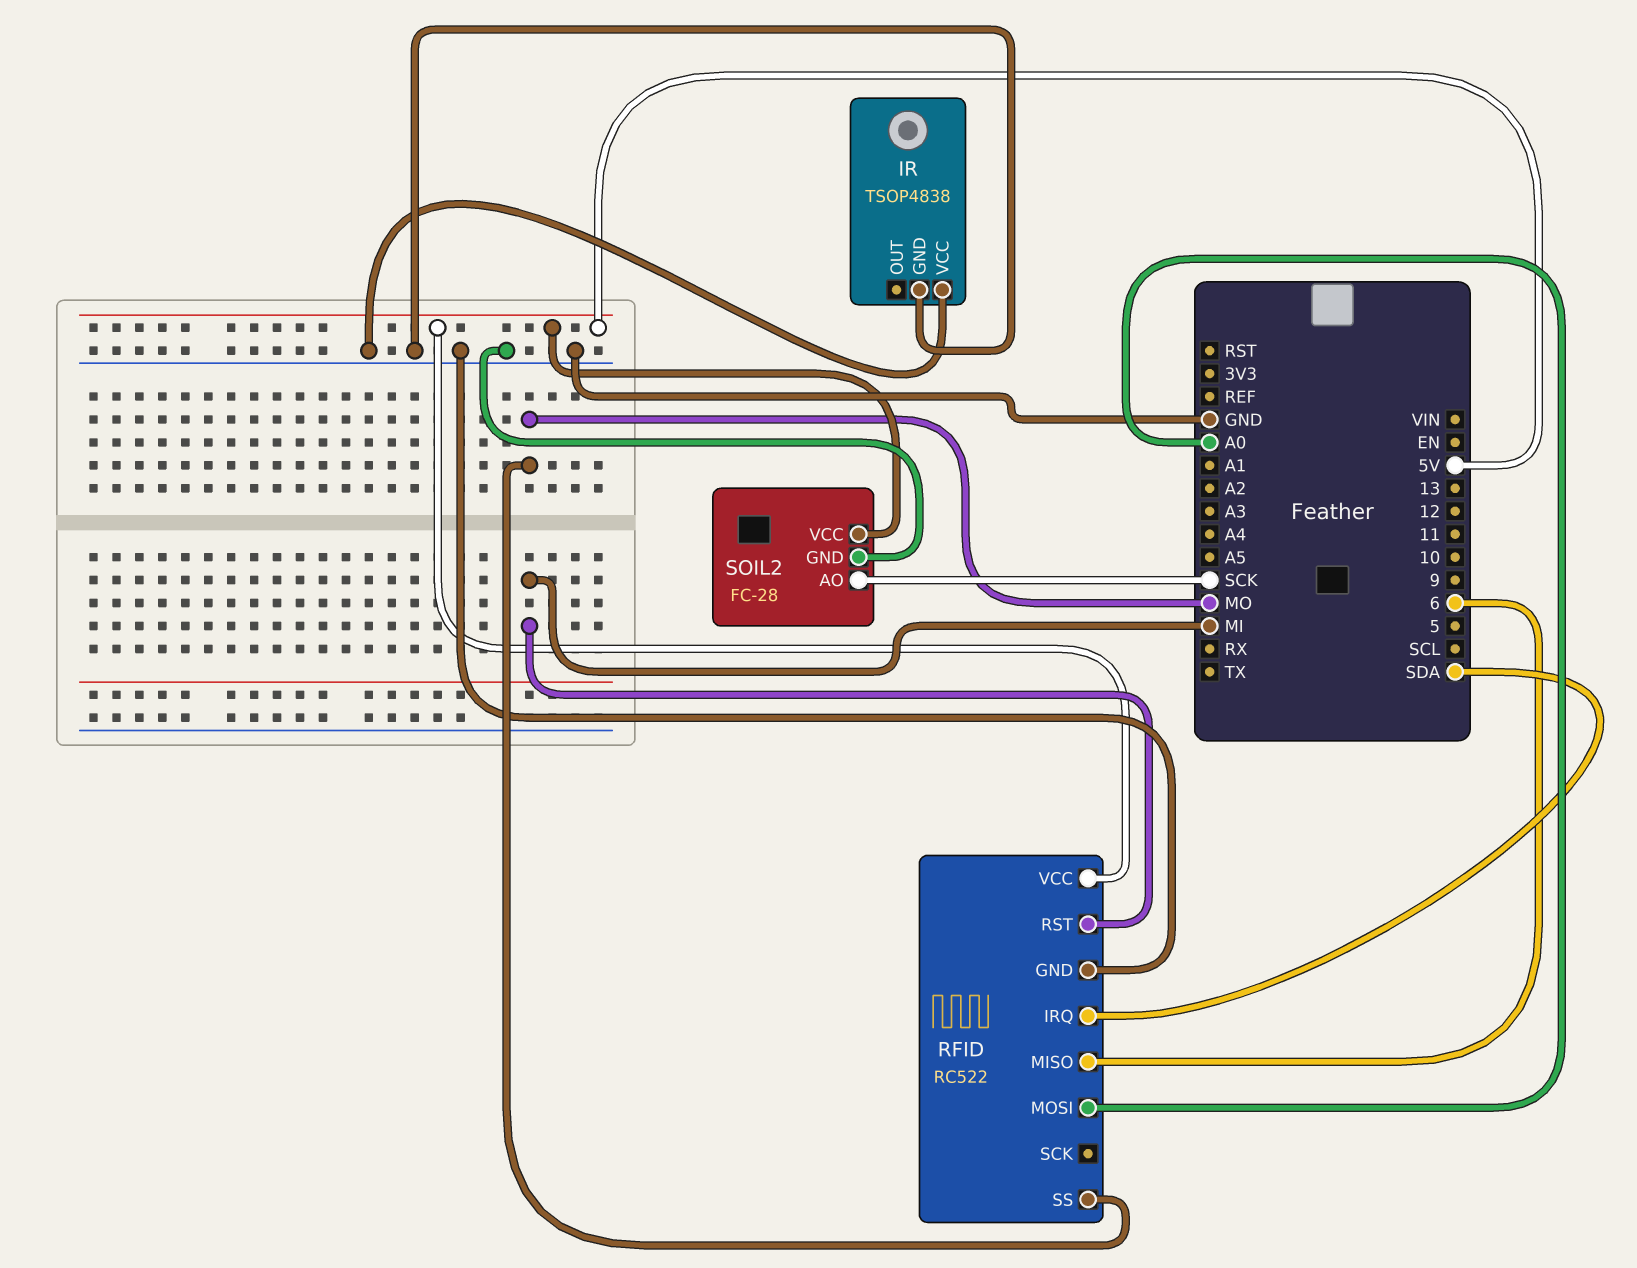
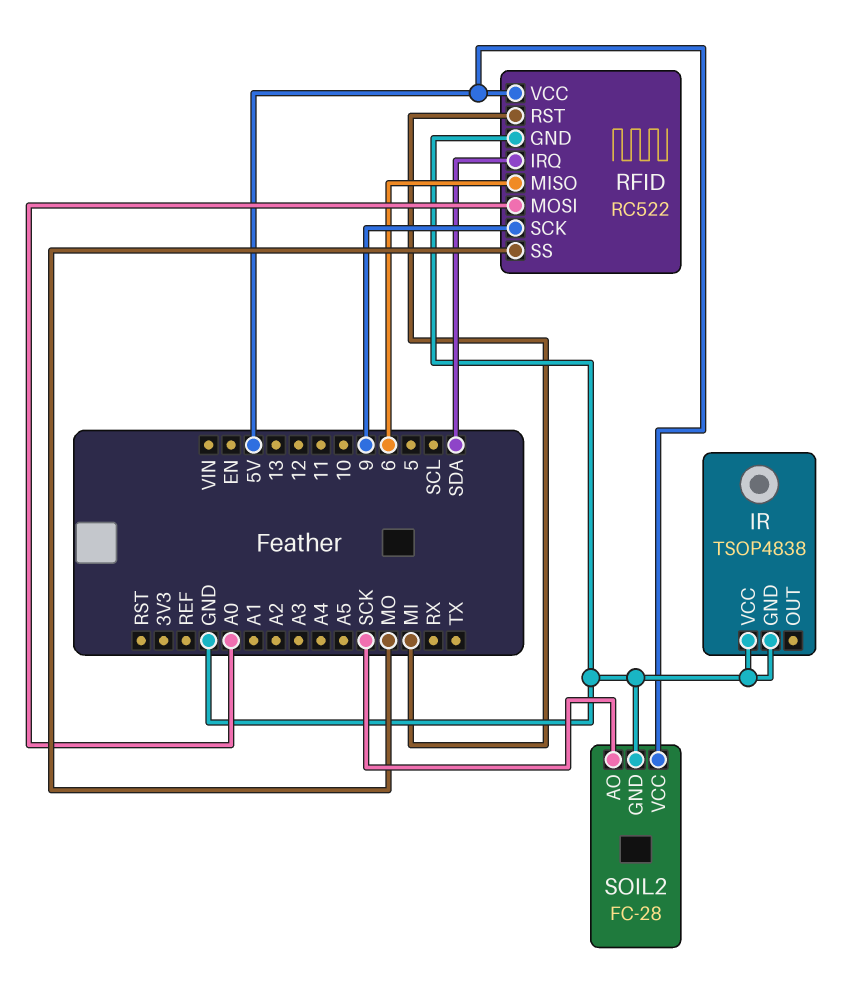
RFID pin SCK: none -> 9

